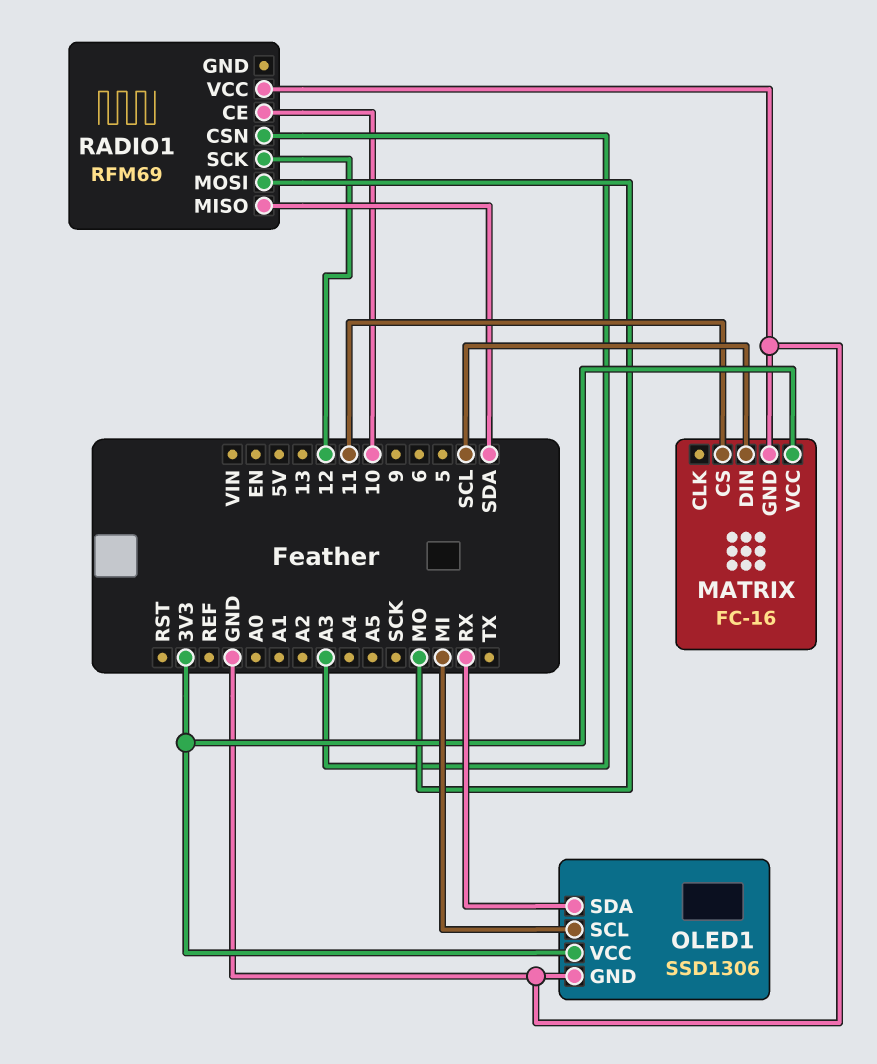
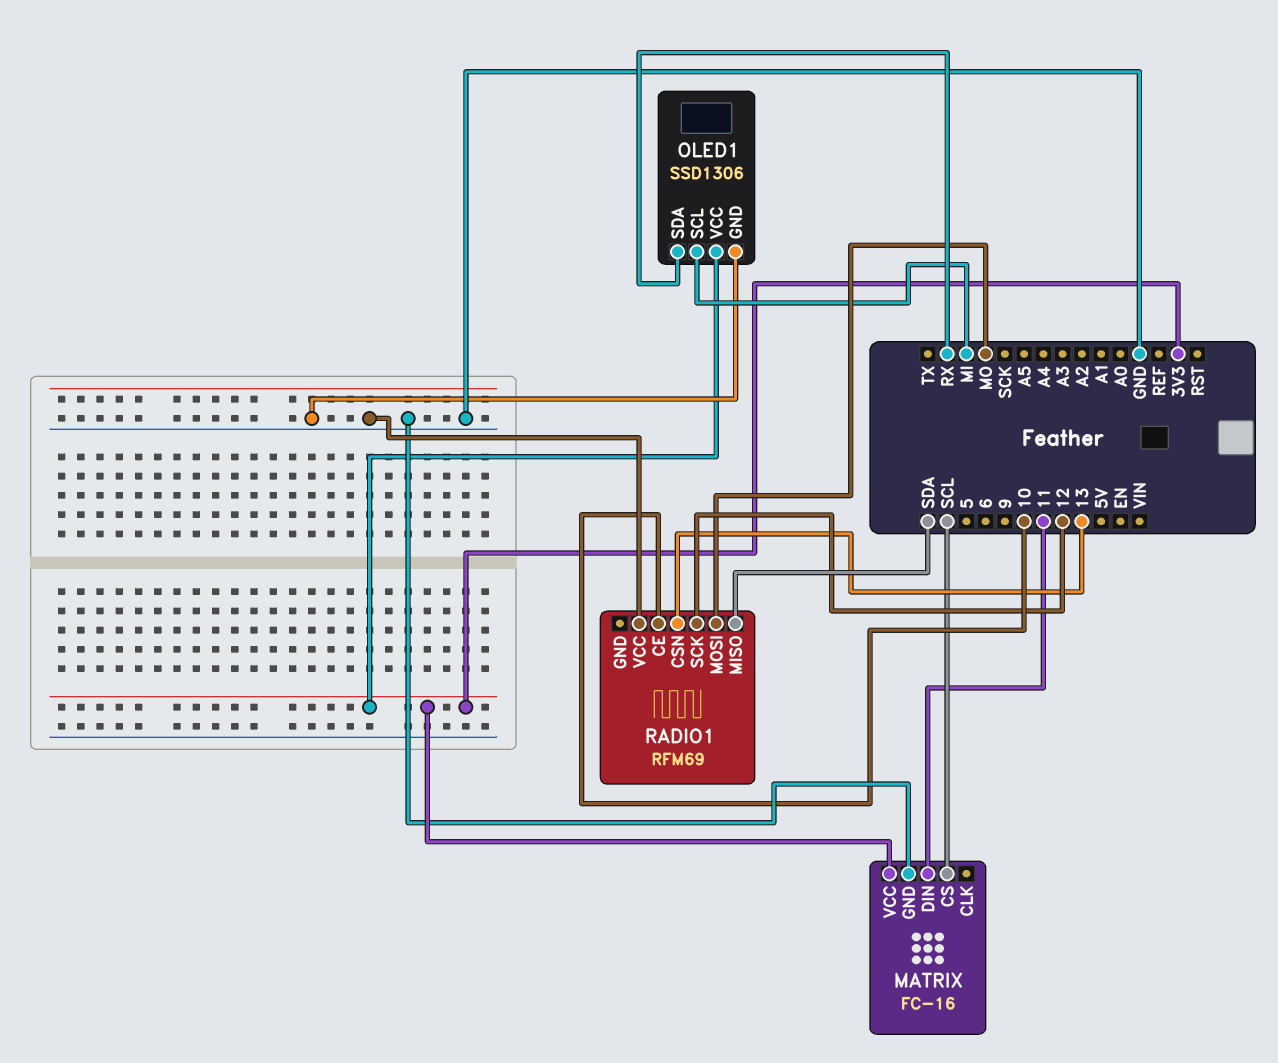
MATRIX pin CS: 11 -> SCL
MATRIX pin DIN: SCL -> 11
RADIO1 pin CSN: A3 -> 13

